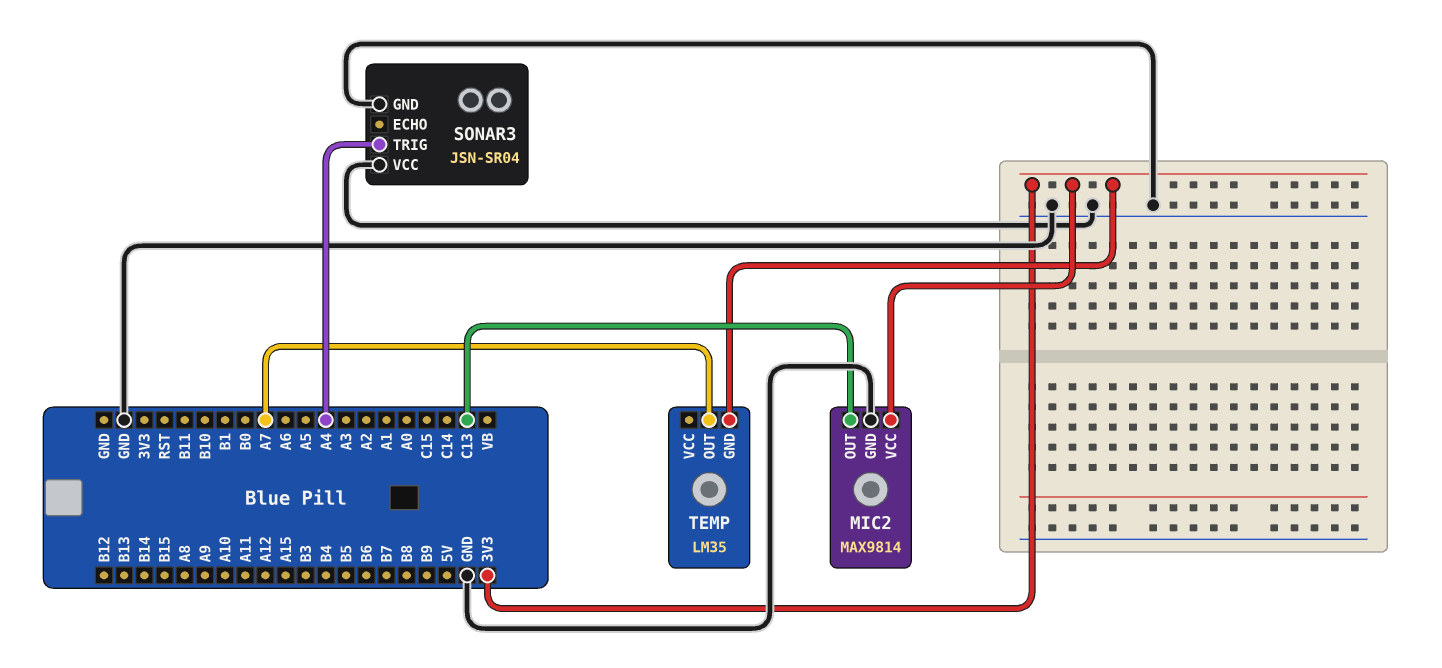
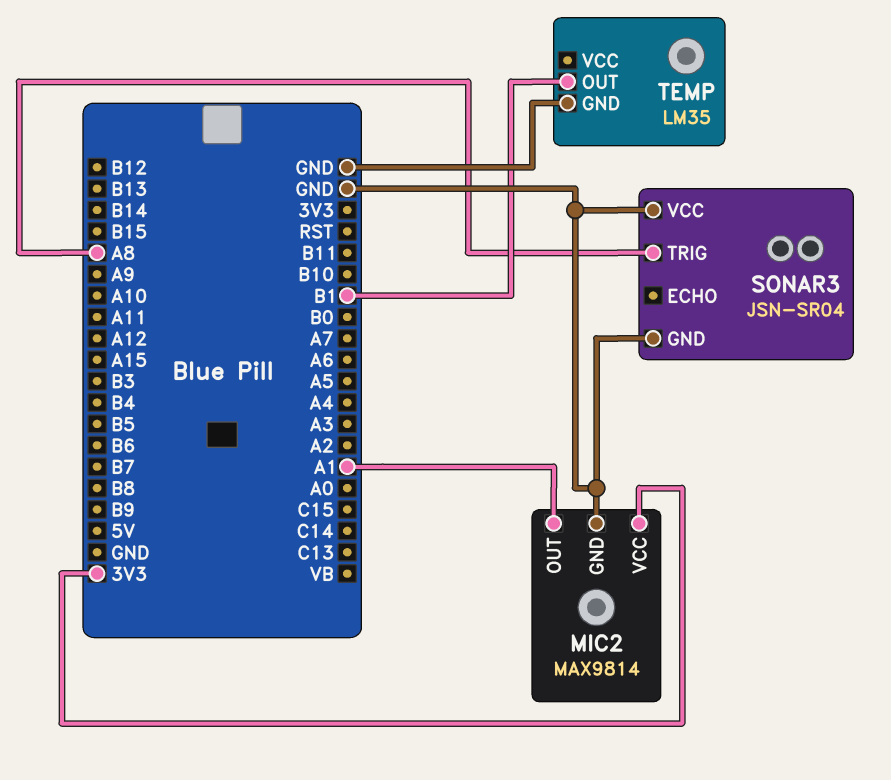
MIC2 pin OUT: C13 -> A1
SONAR3 pin TRIG: A4 -> A8
TEMP pin GND: 3V3 -> GND
TEMP pin OUT: A7 -> B1

